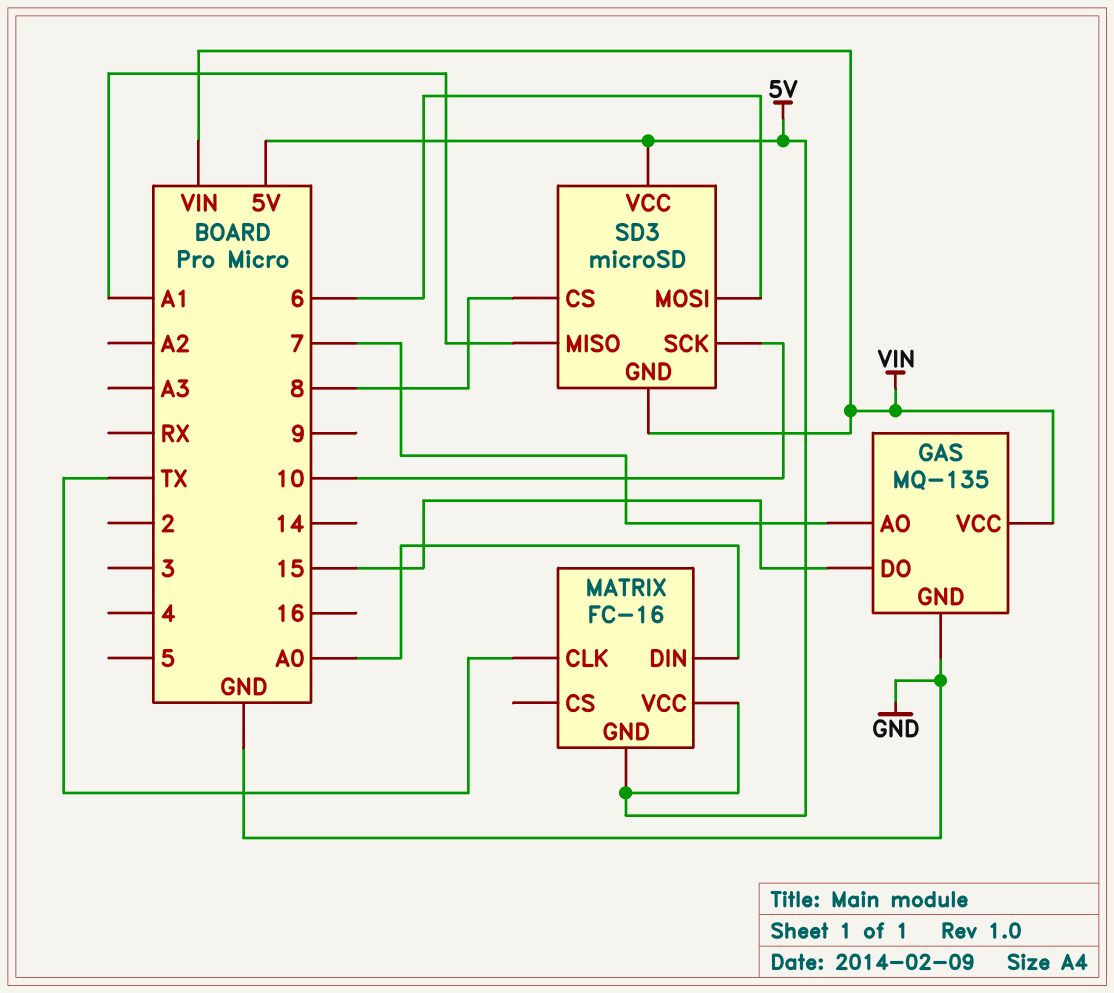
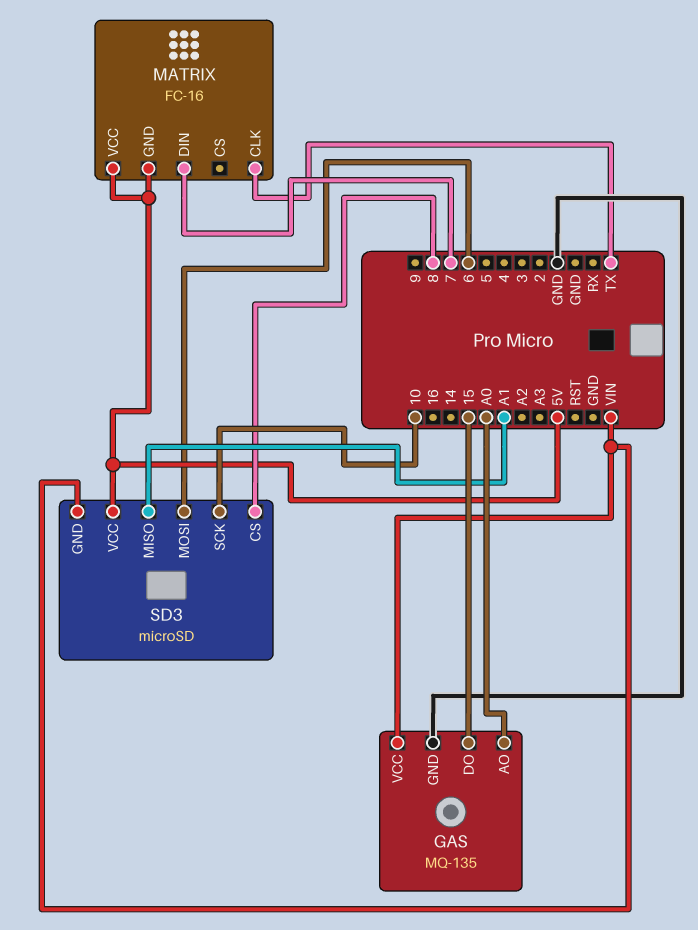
GAS pin AO: 7 -> A0
MATRIX pin DIN: A0 -> 7

